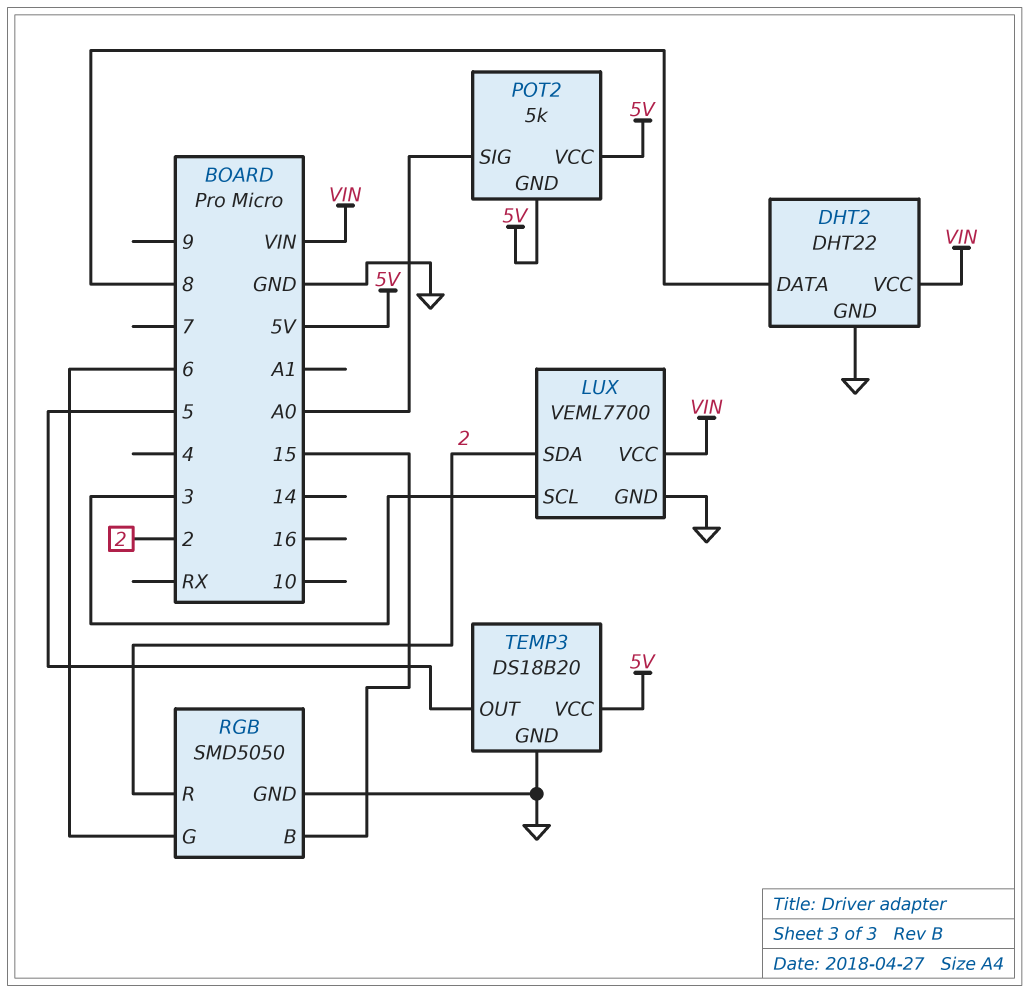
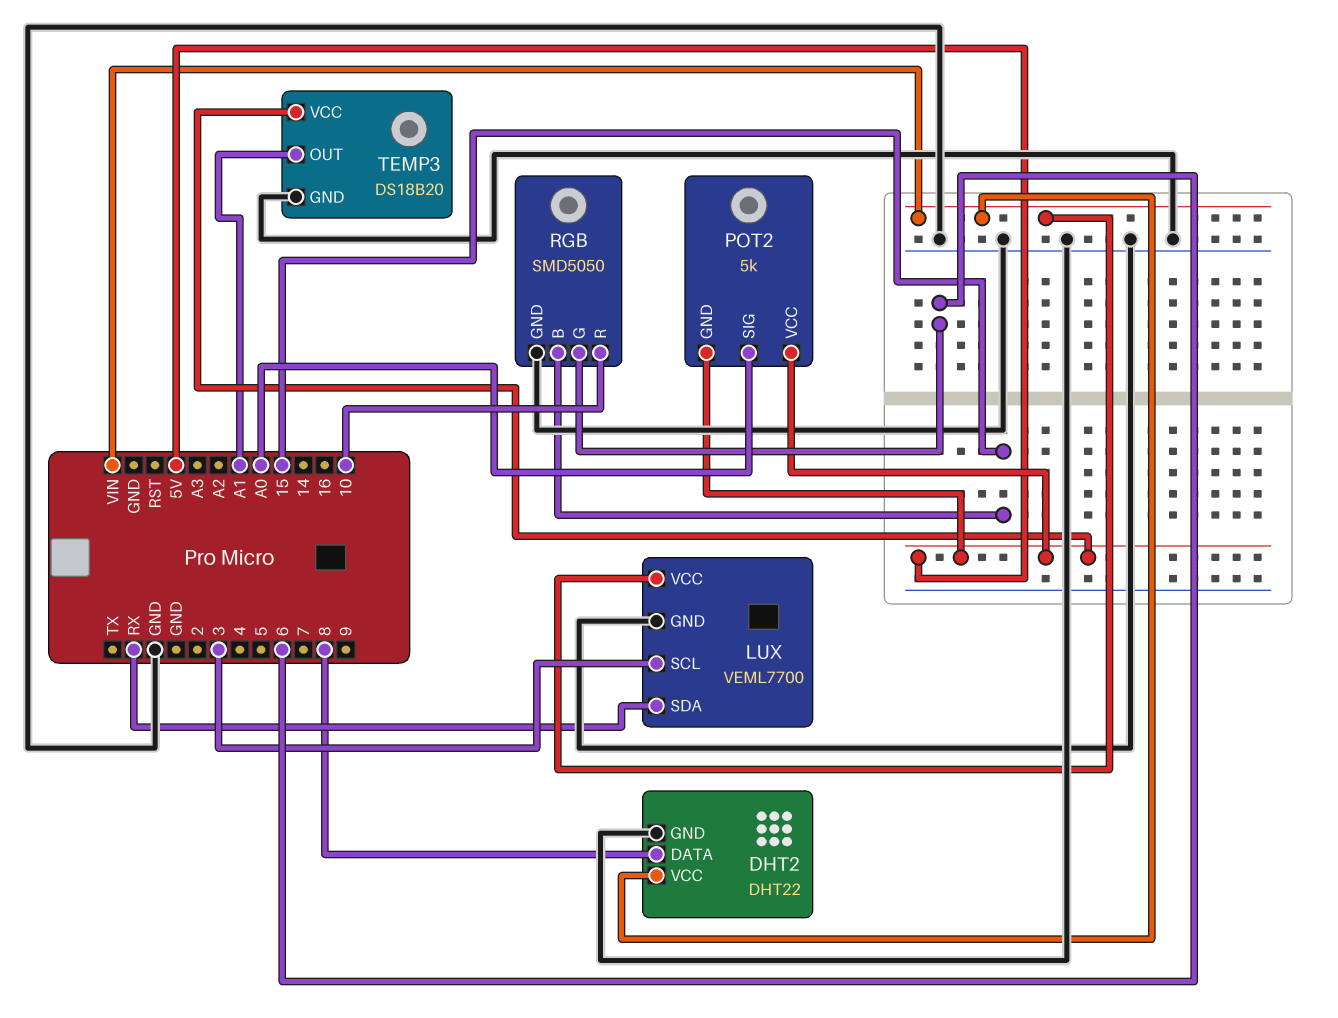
LUX pin SDA: 2 -> RX
RGB pin R: 2 -> 10
TEMP3 pin OUT: 5 -> A1

